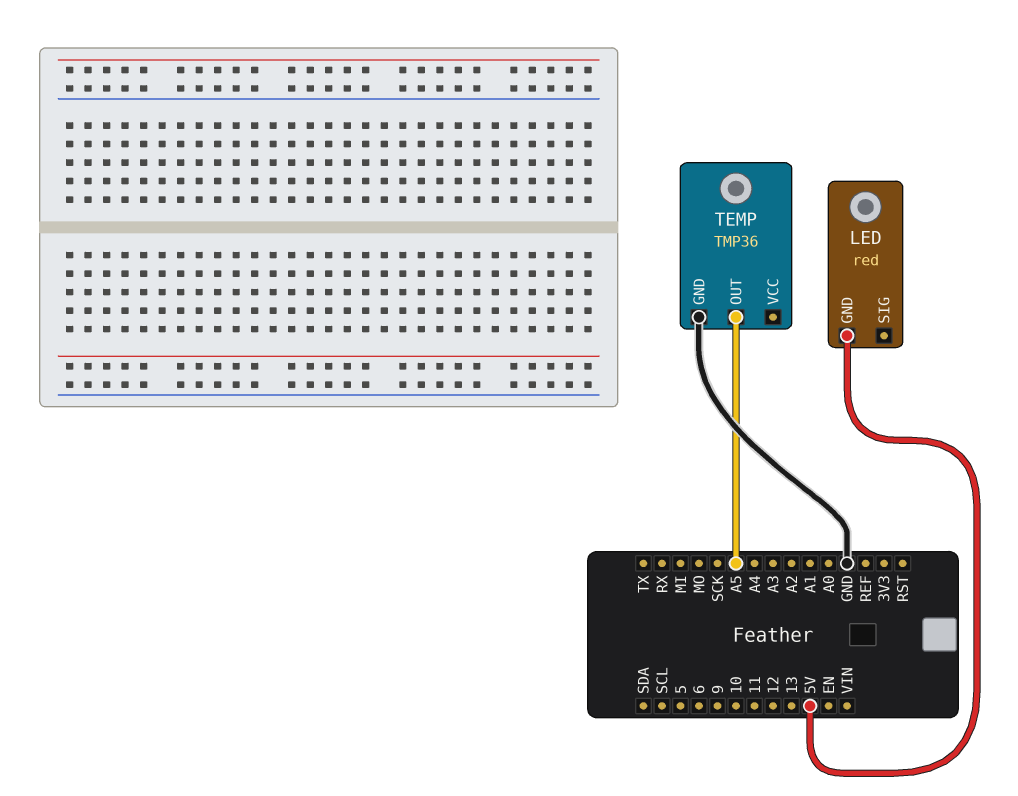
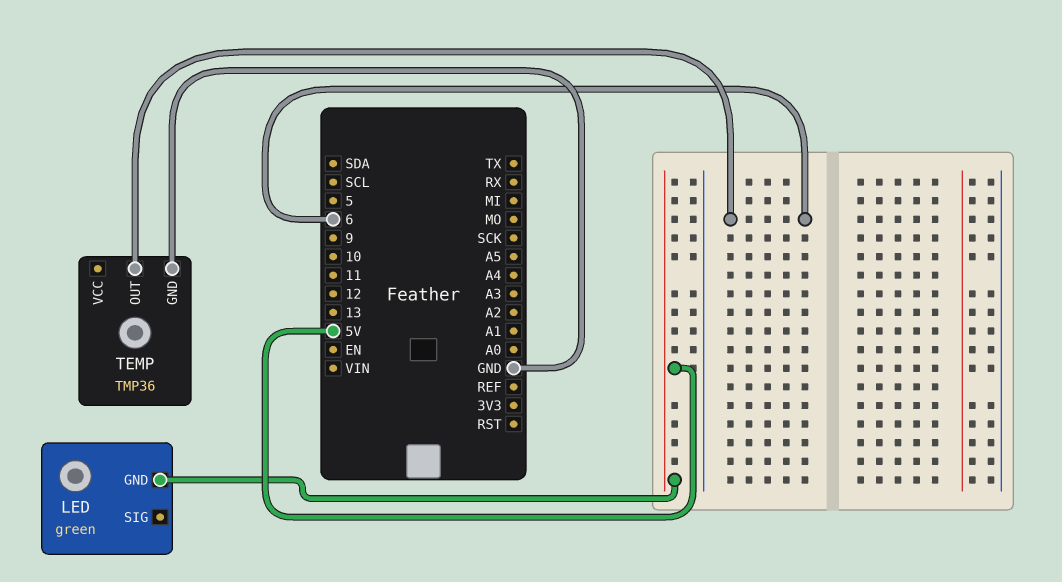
LED: red -> green
TEMP pin OUT: A5 -> 6

